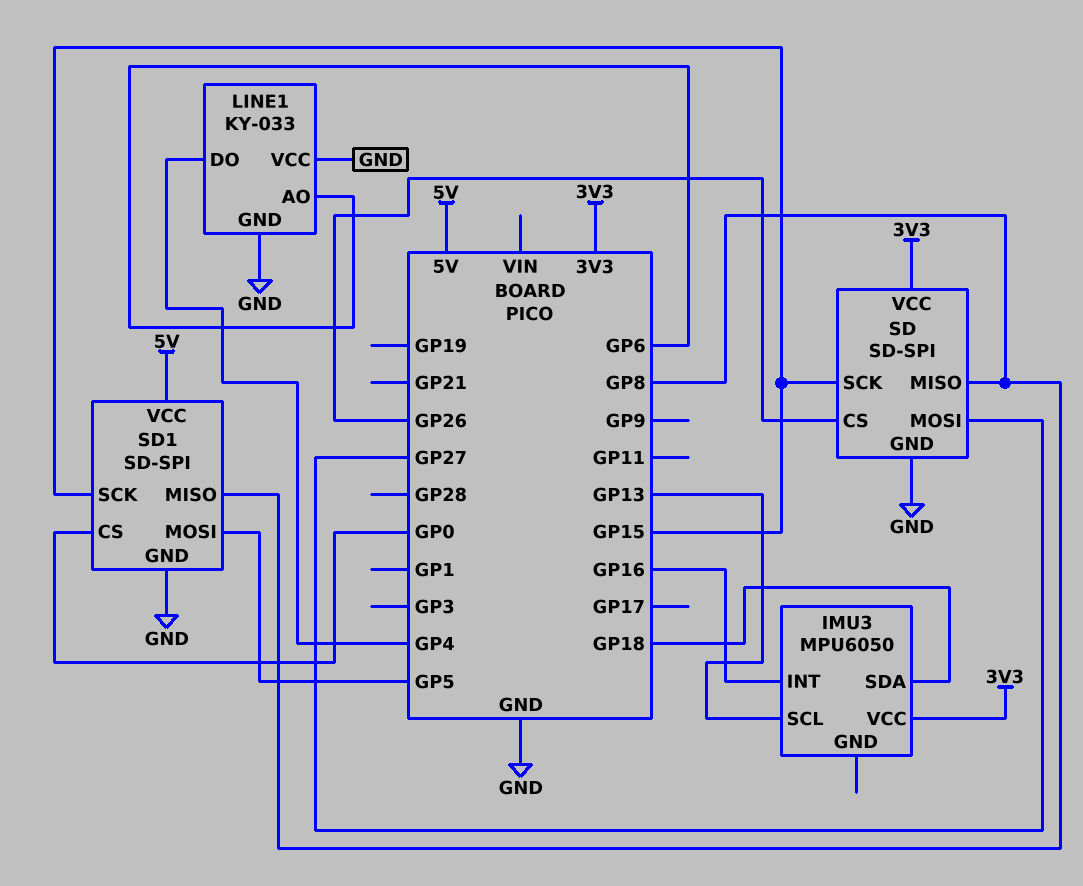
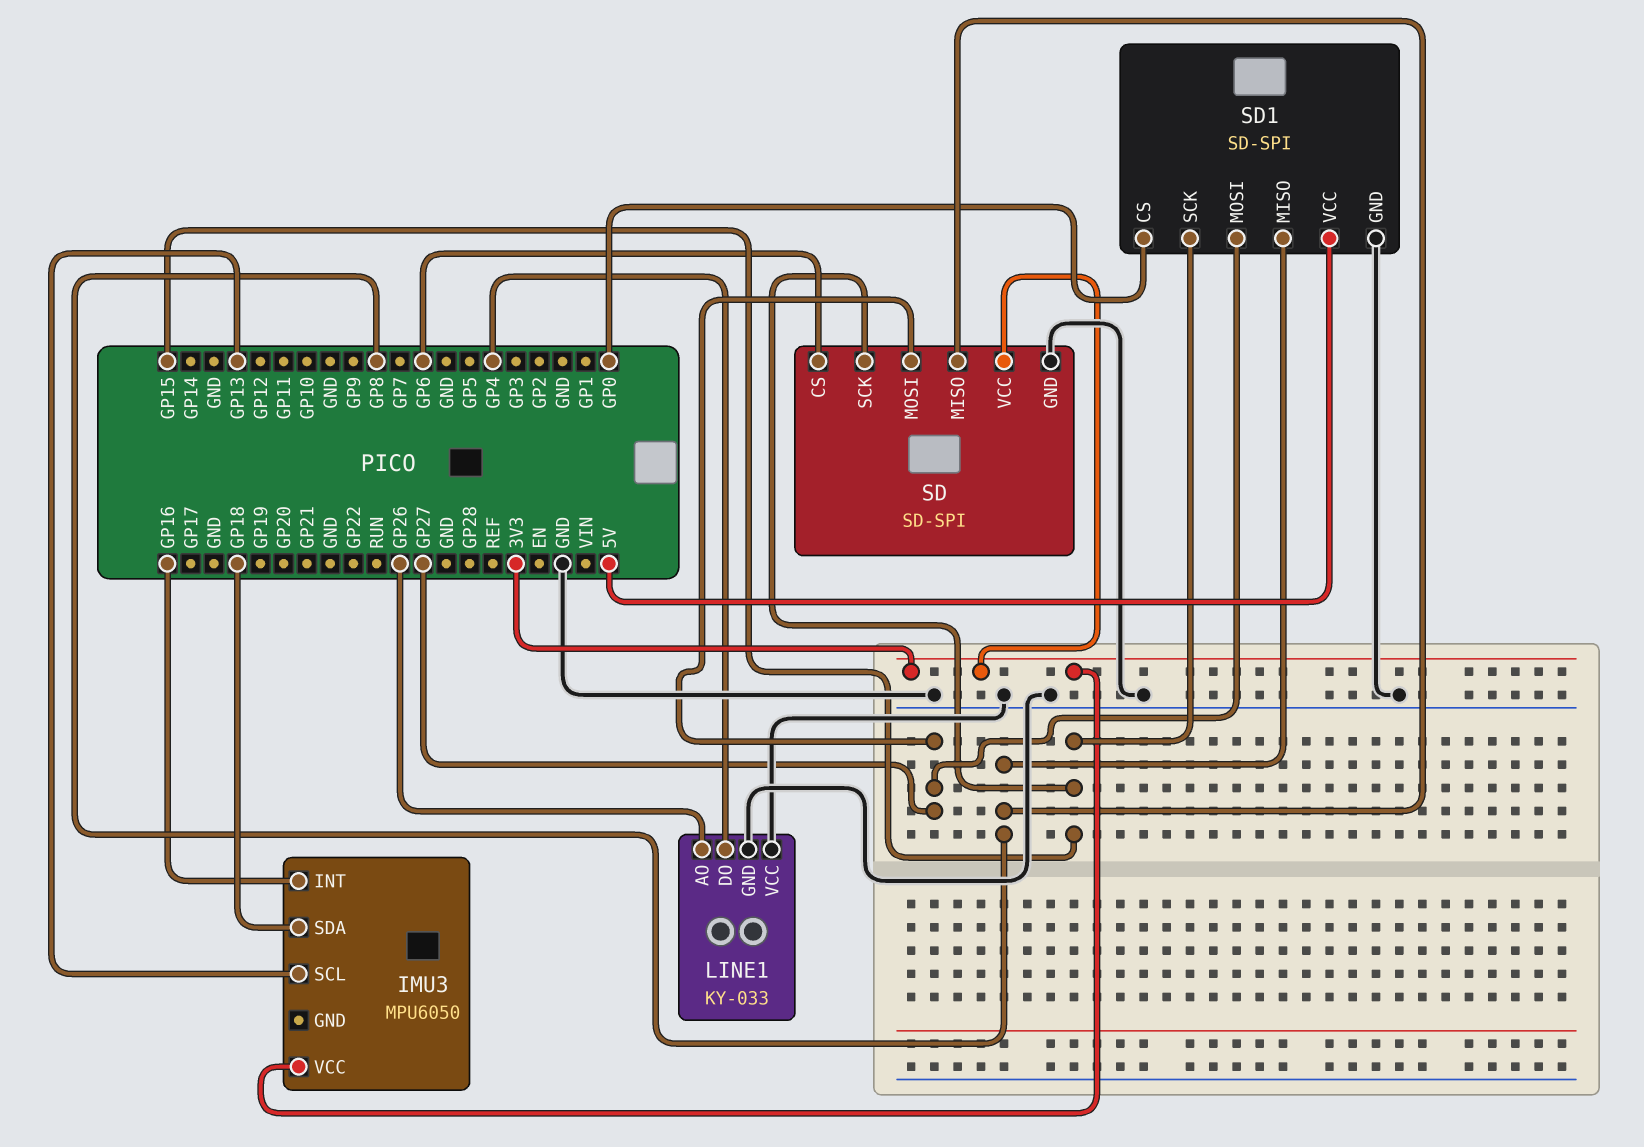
LINE1 pin AO: GP6 -> GP26
SD pin CS: GP26 -> GP6
SD1 pin MOSI: GP5 -> GP27

